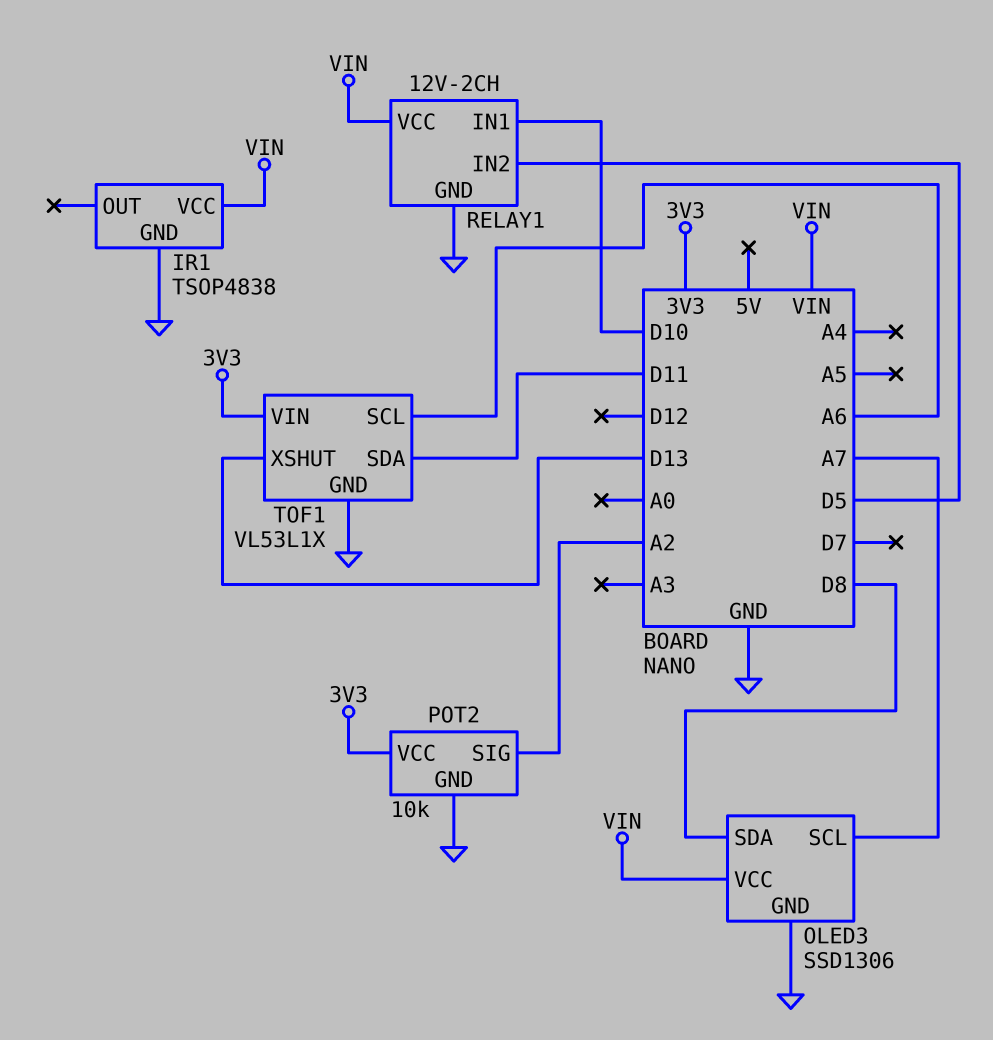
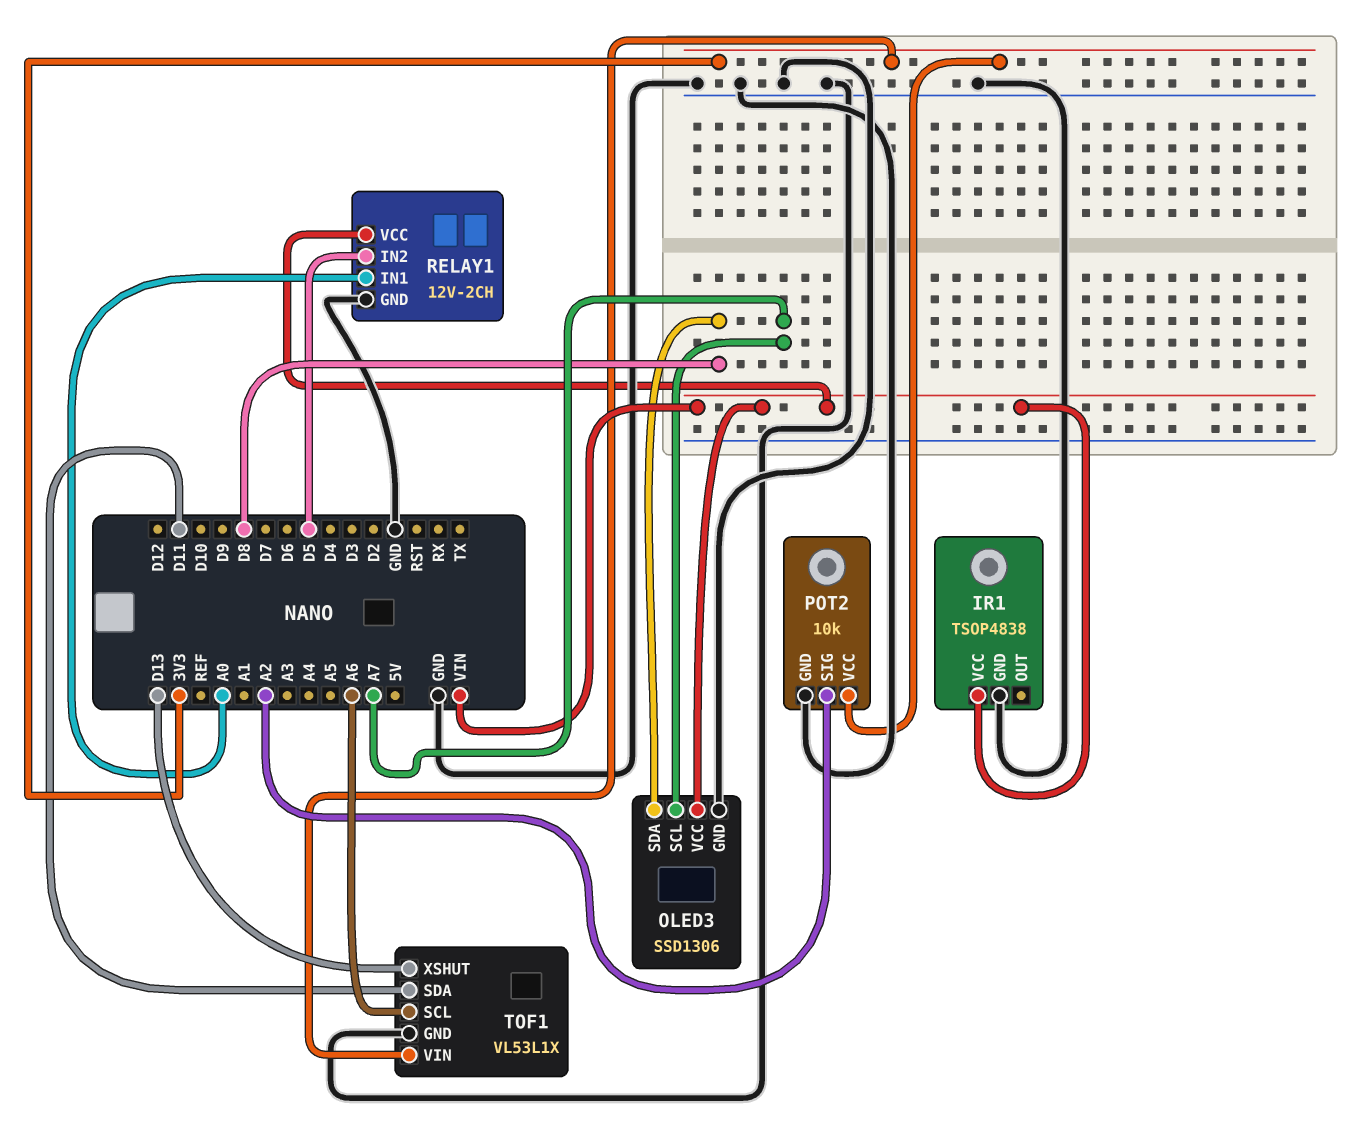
RELAY1 pin IN1: D10 -> A0

